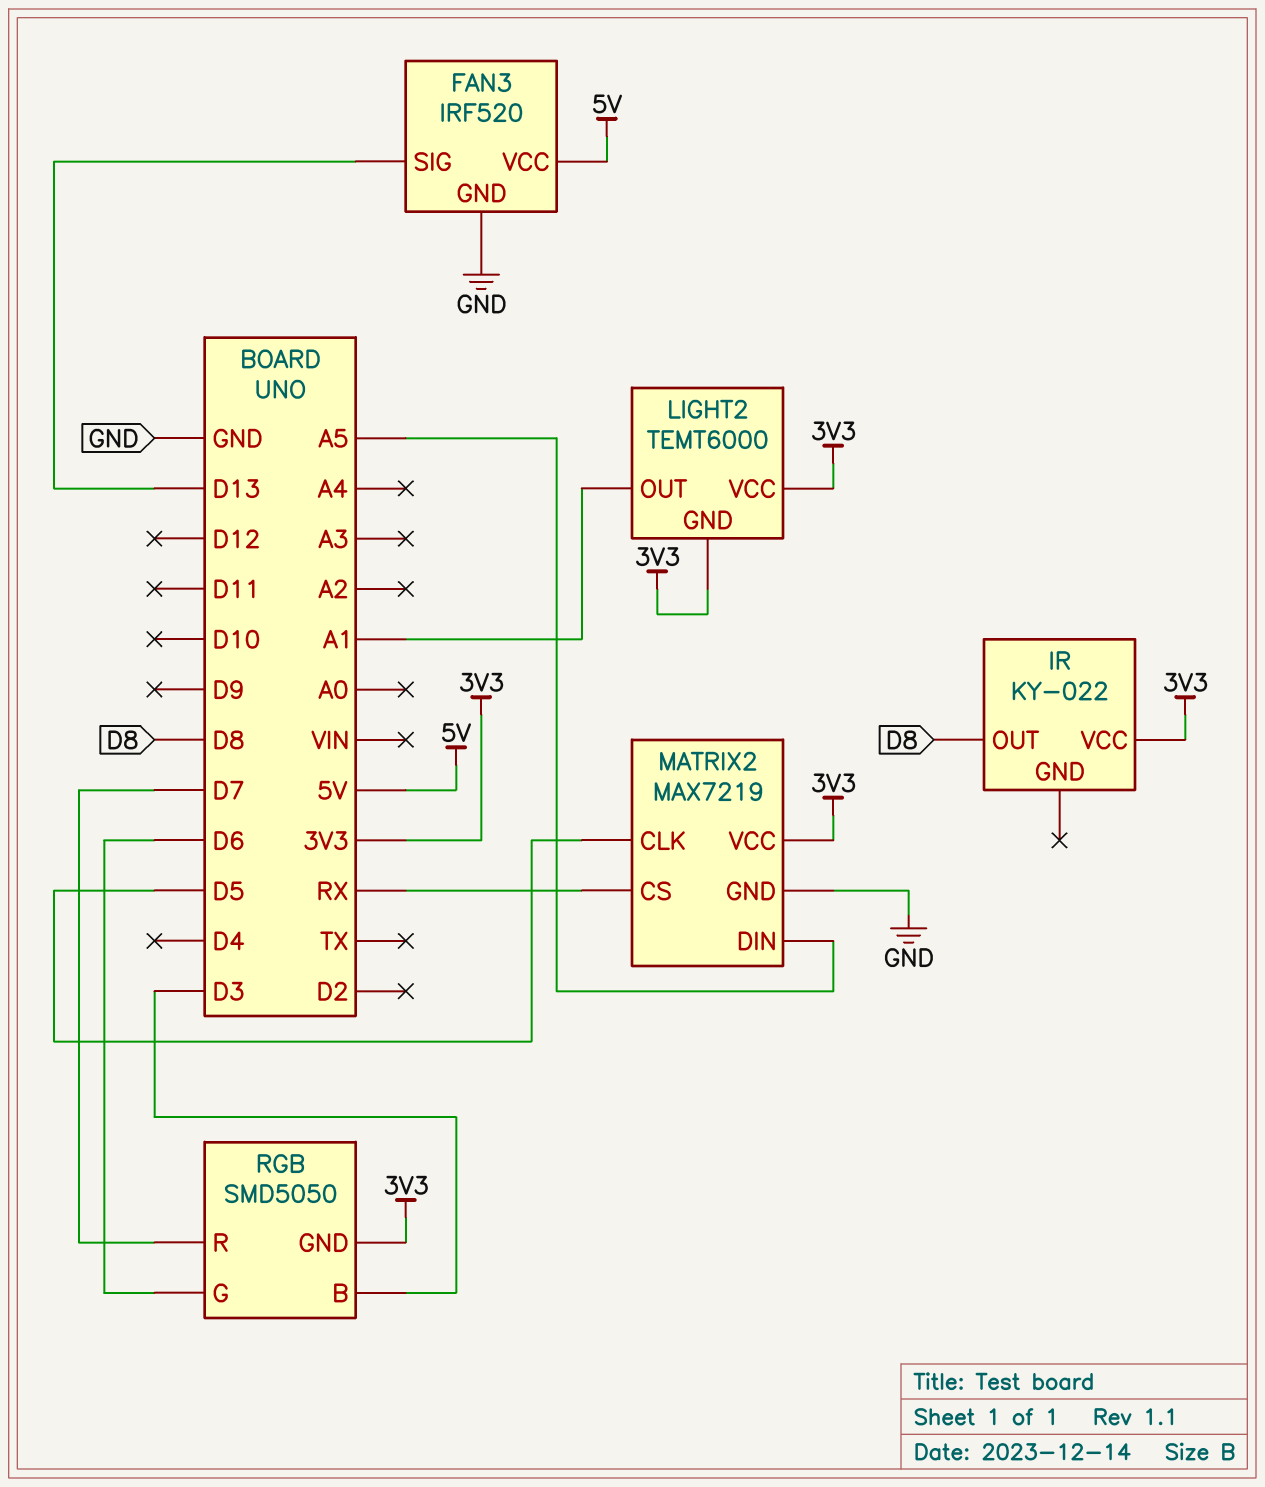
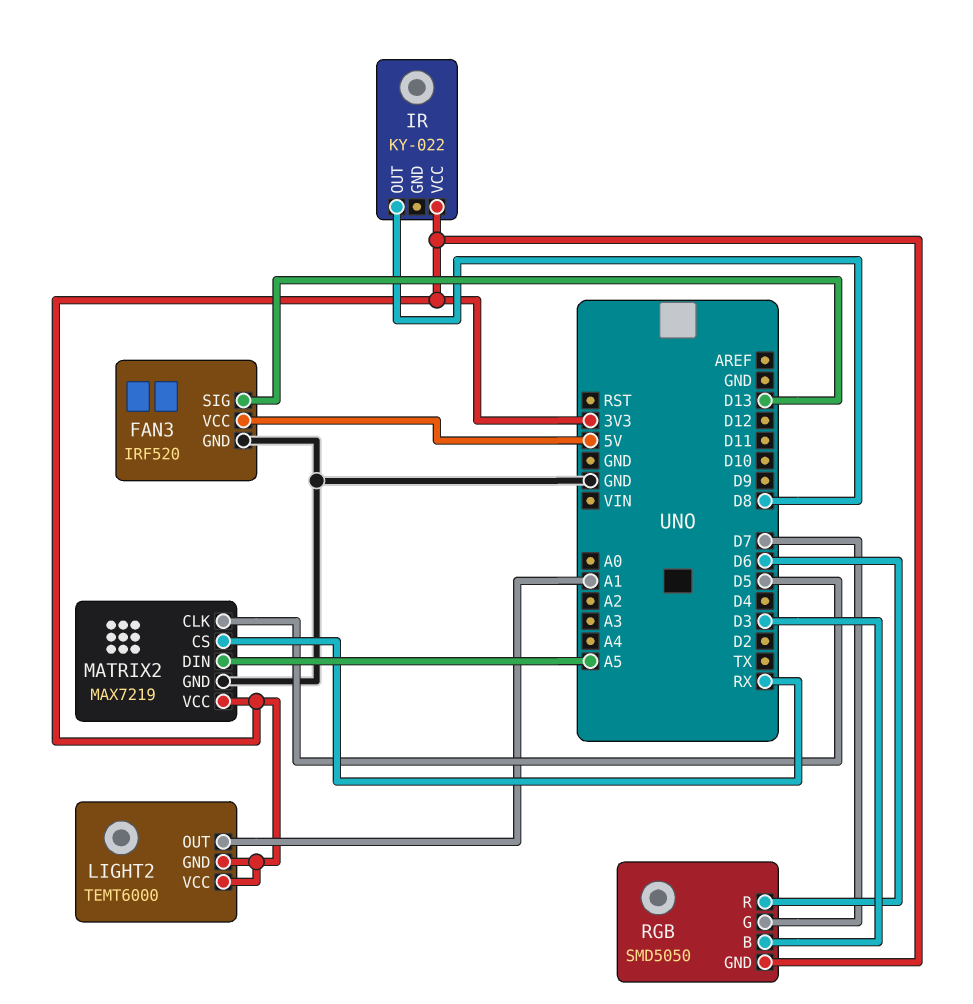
RGB pin G: D6 -> D7
RGB pin R: D7 -> D6

